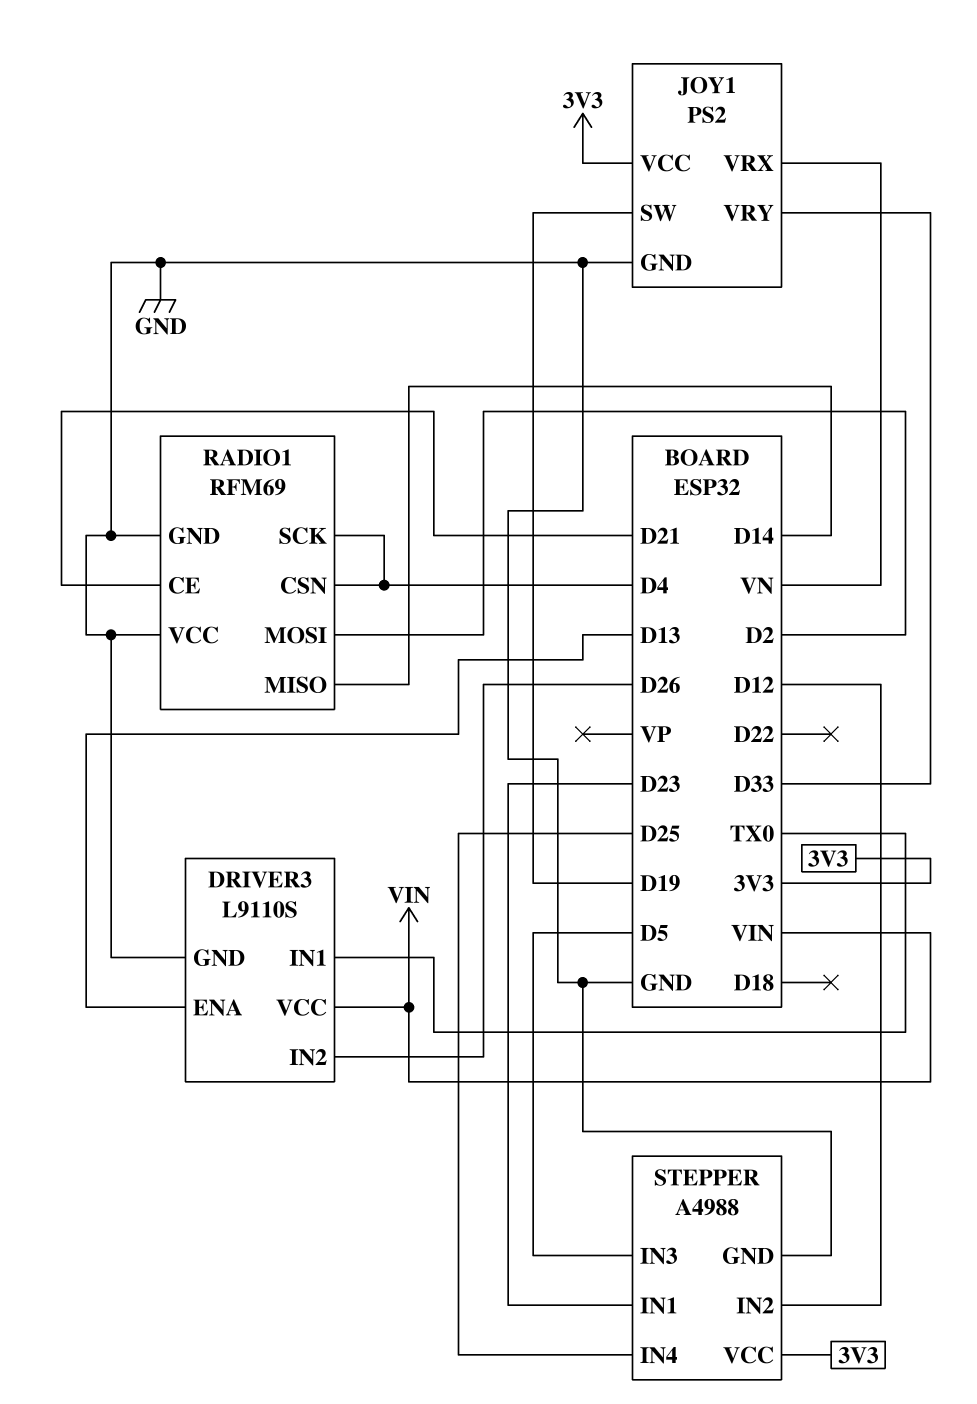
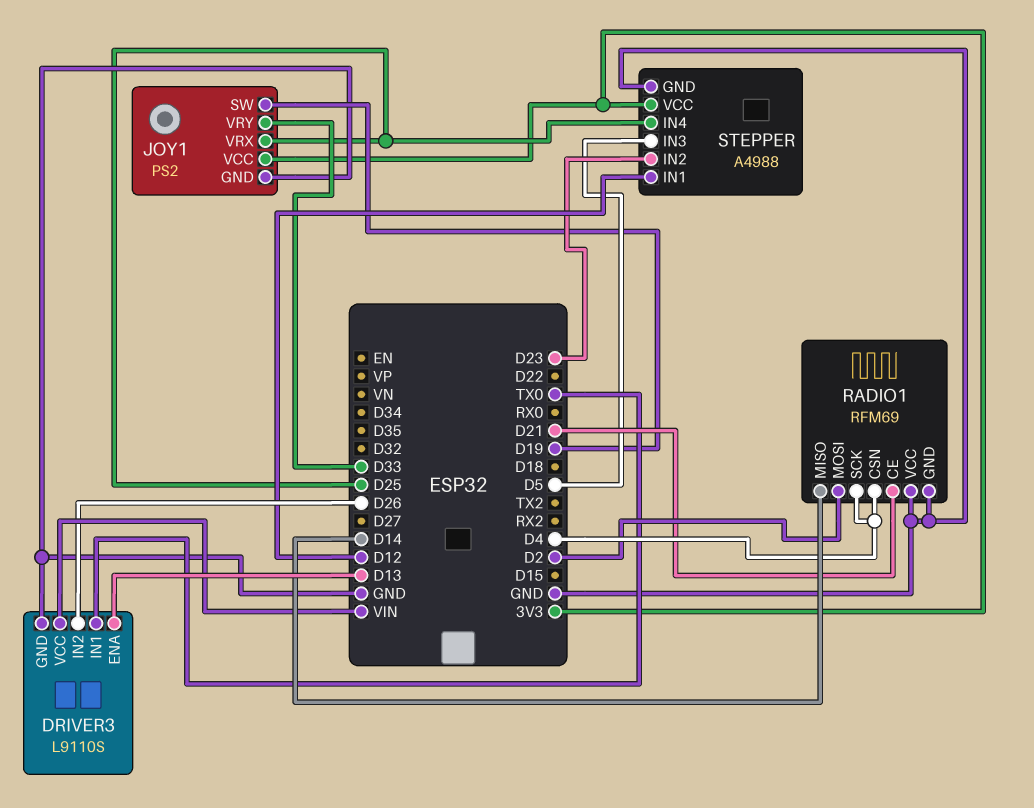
JOY1 pin VRX: VN -> D25
STEPPER pin IN1: D23 -> D12
STEPPER pin IN2: D12 -> D23

